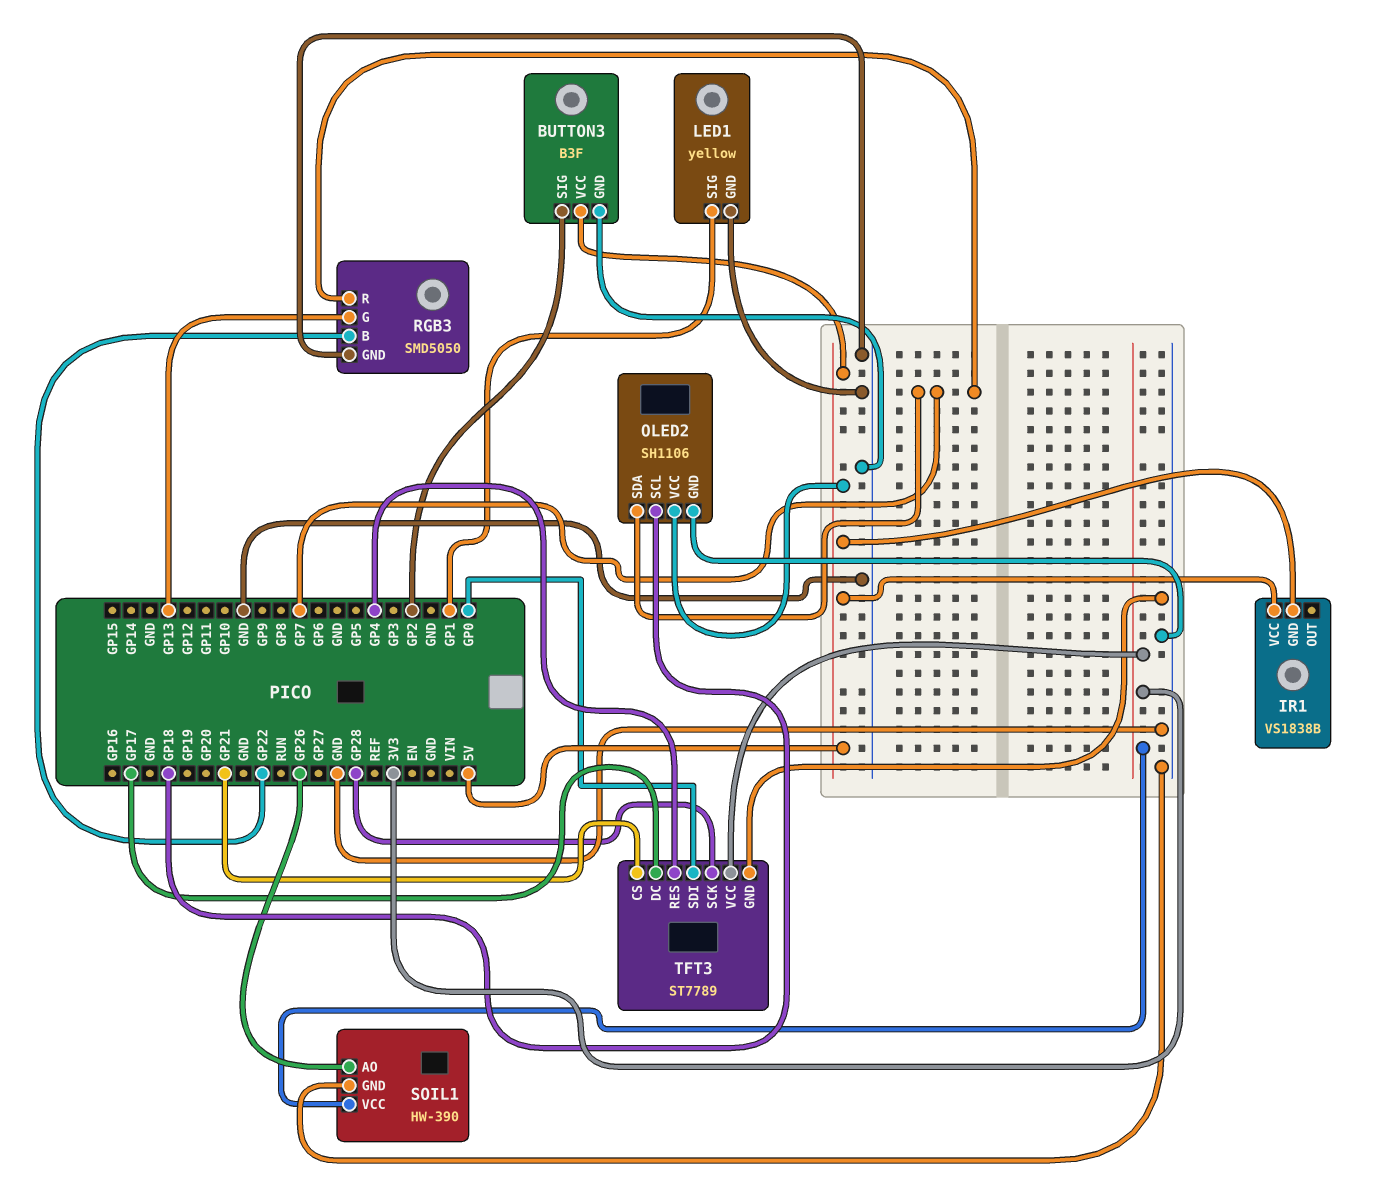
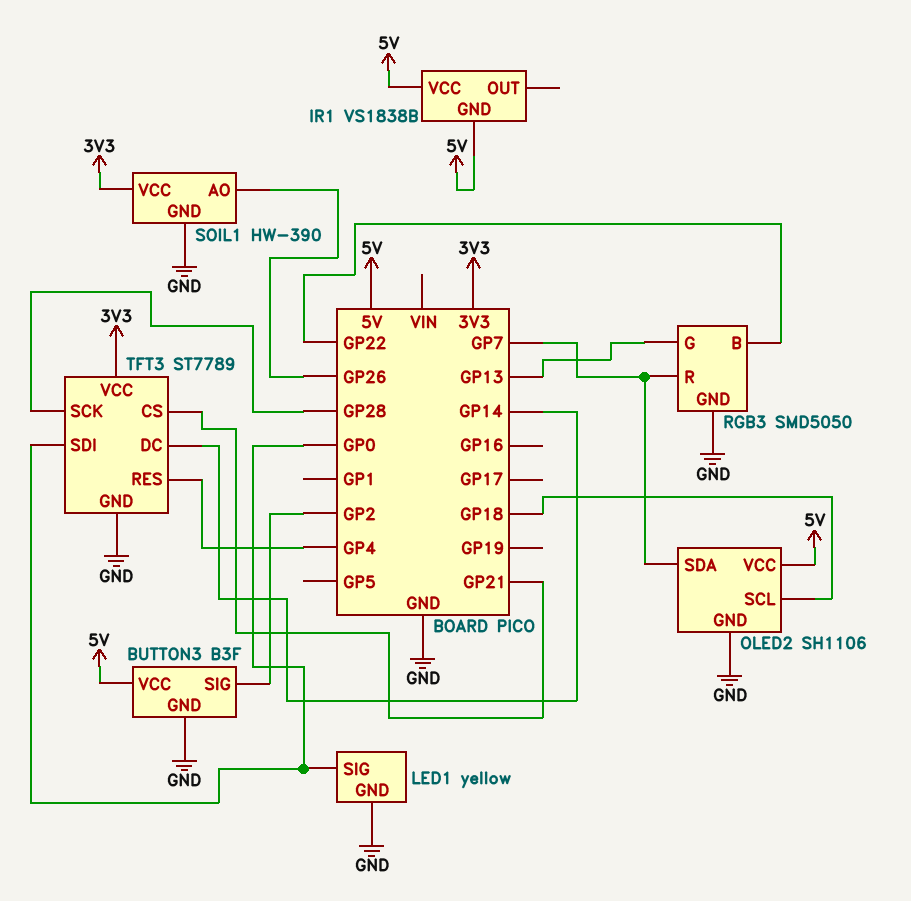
LED1 pin SIG: GP1 -> GP0
TFT3 pin DC: GP17 -> GP14

